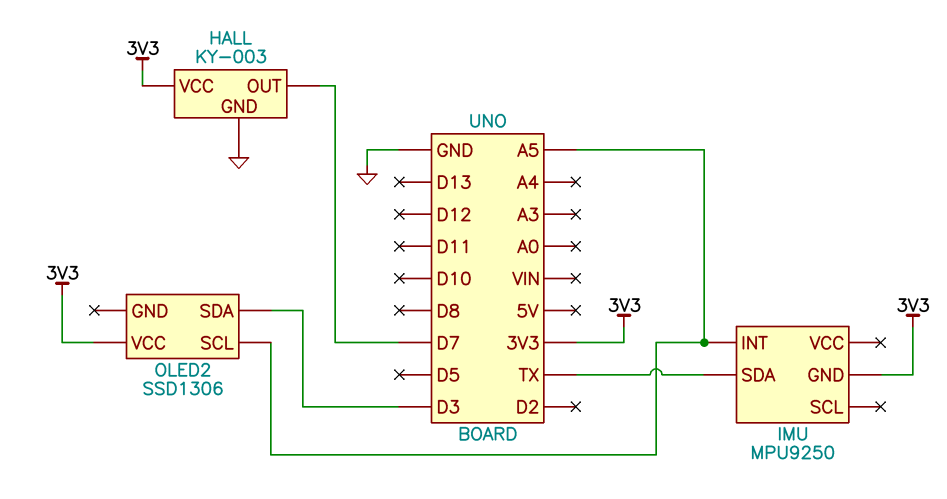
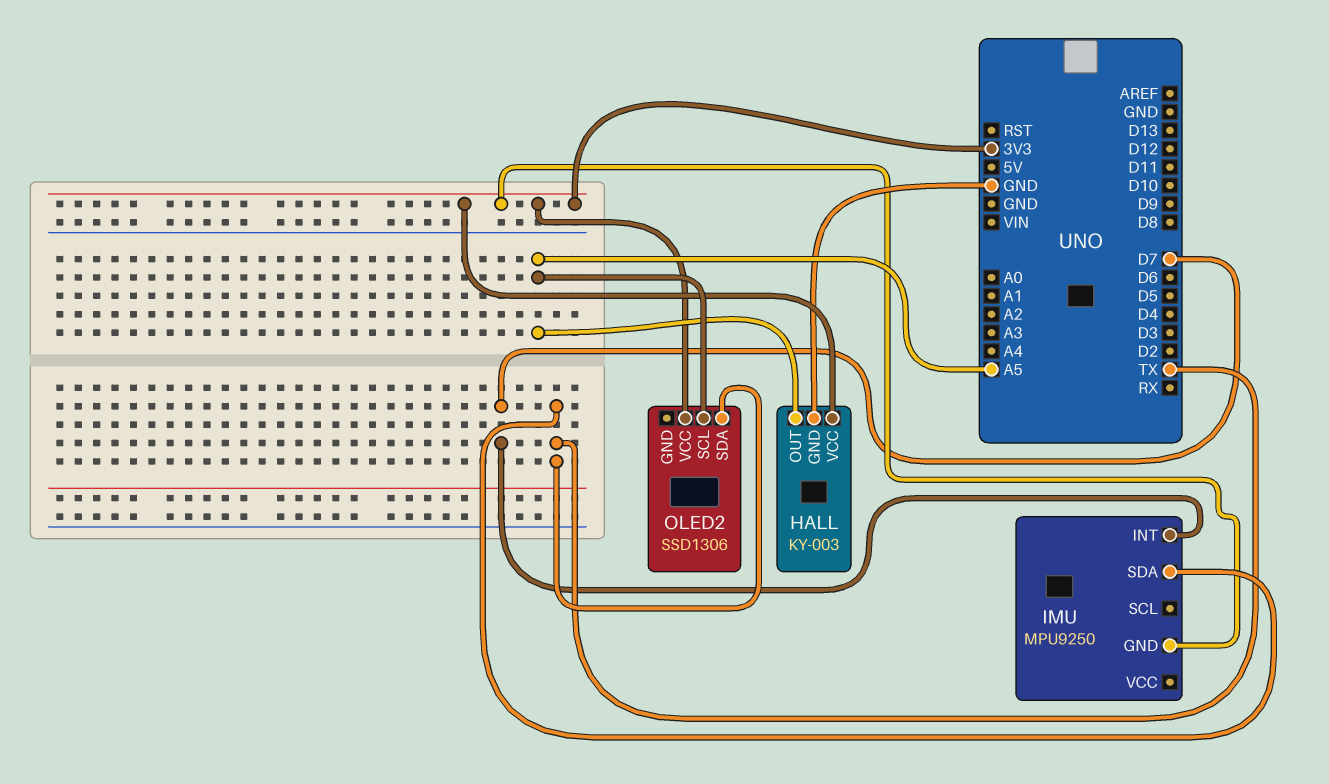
HALL pin OUT: D7 -> A5
IMU pin INT: A5 -> D7
OLED2 pin SDA: D3 -> TX

